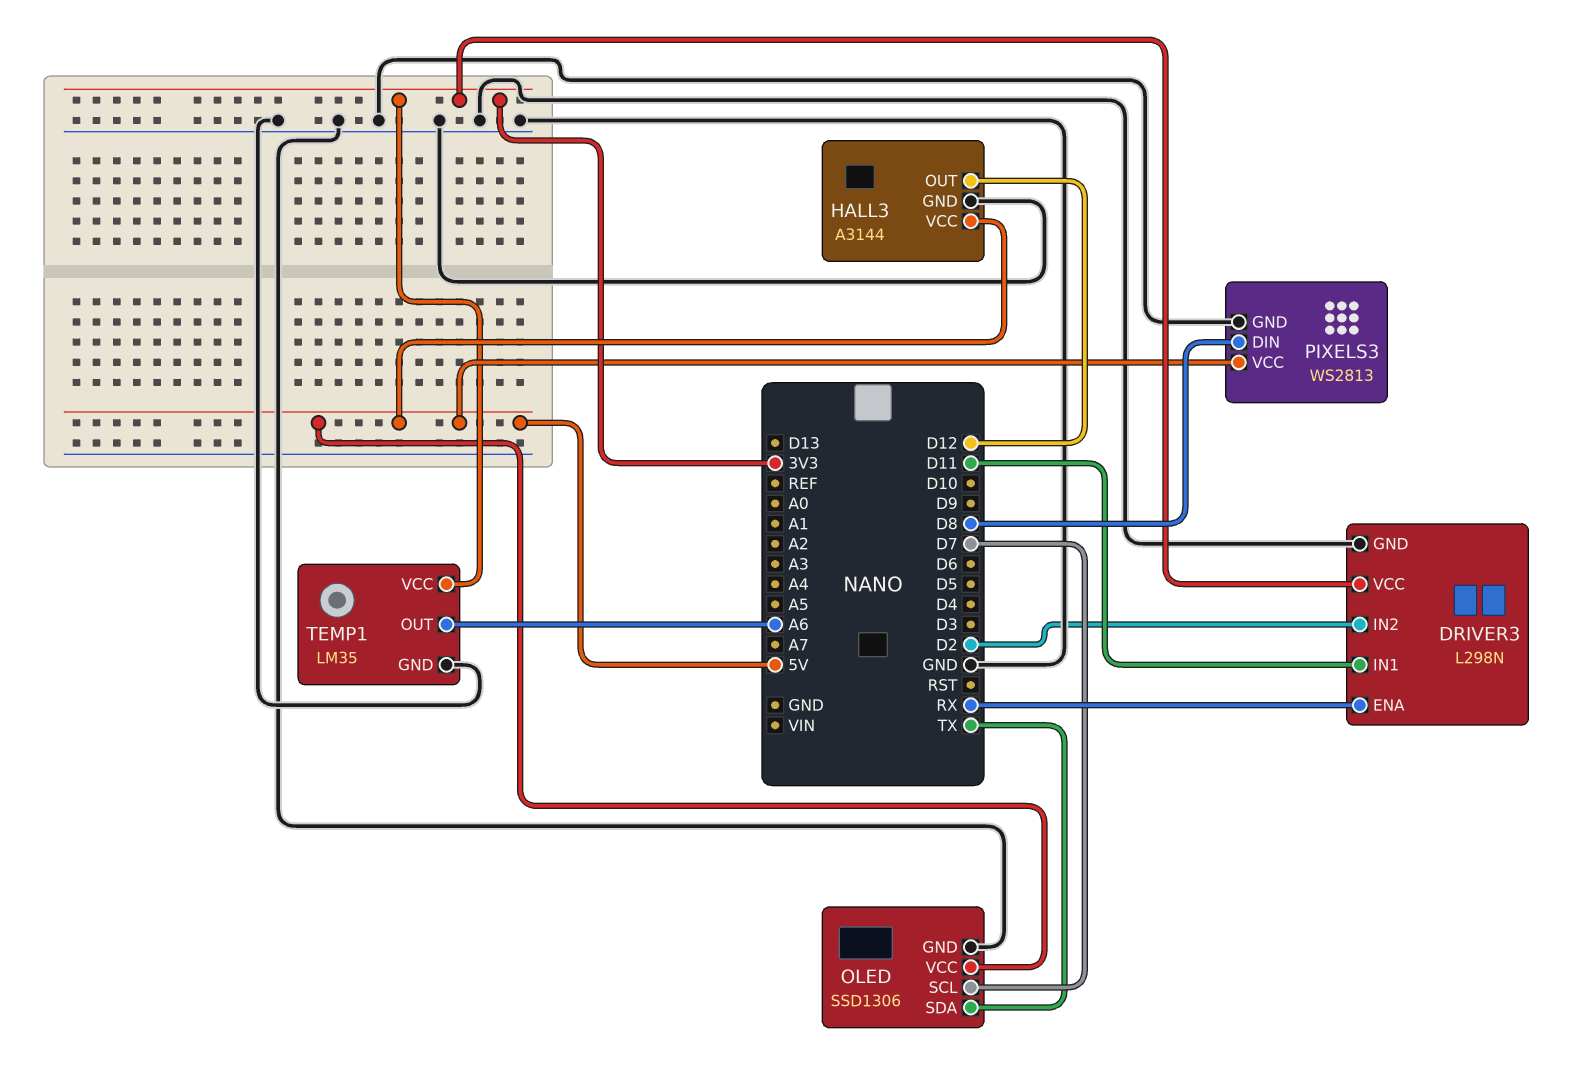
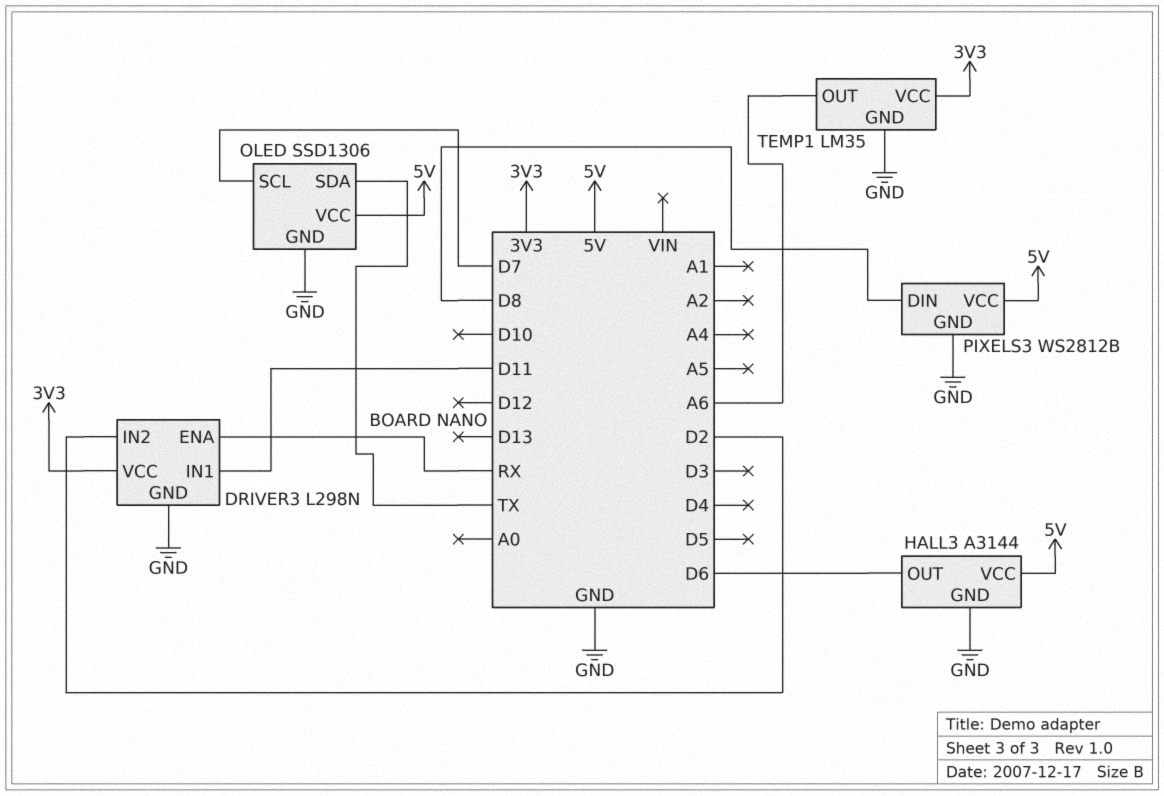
HALL3 pin OUT: D12 -> D6
PIXELS3: WS2813 -> WS2812B

